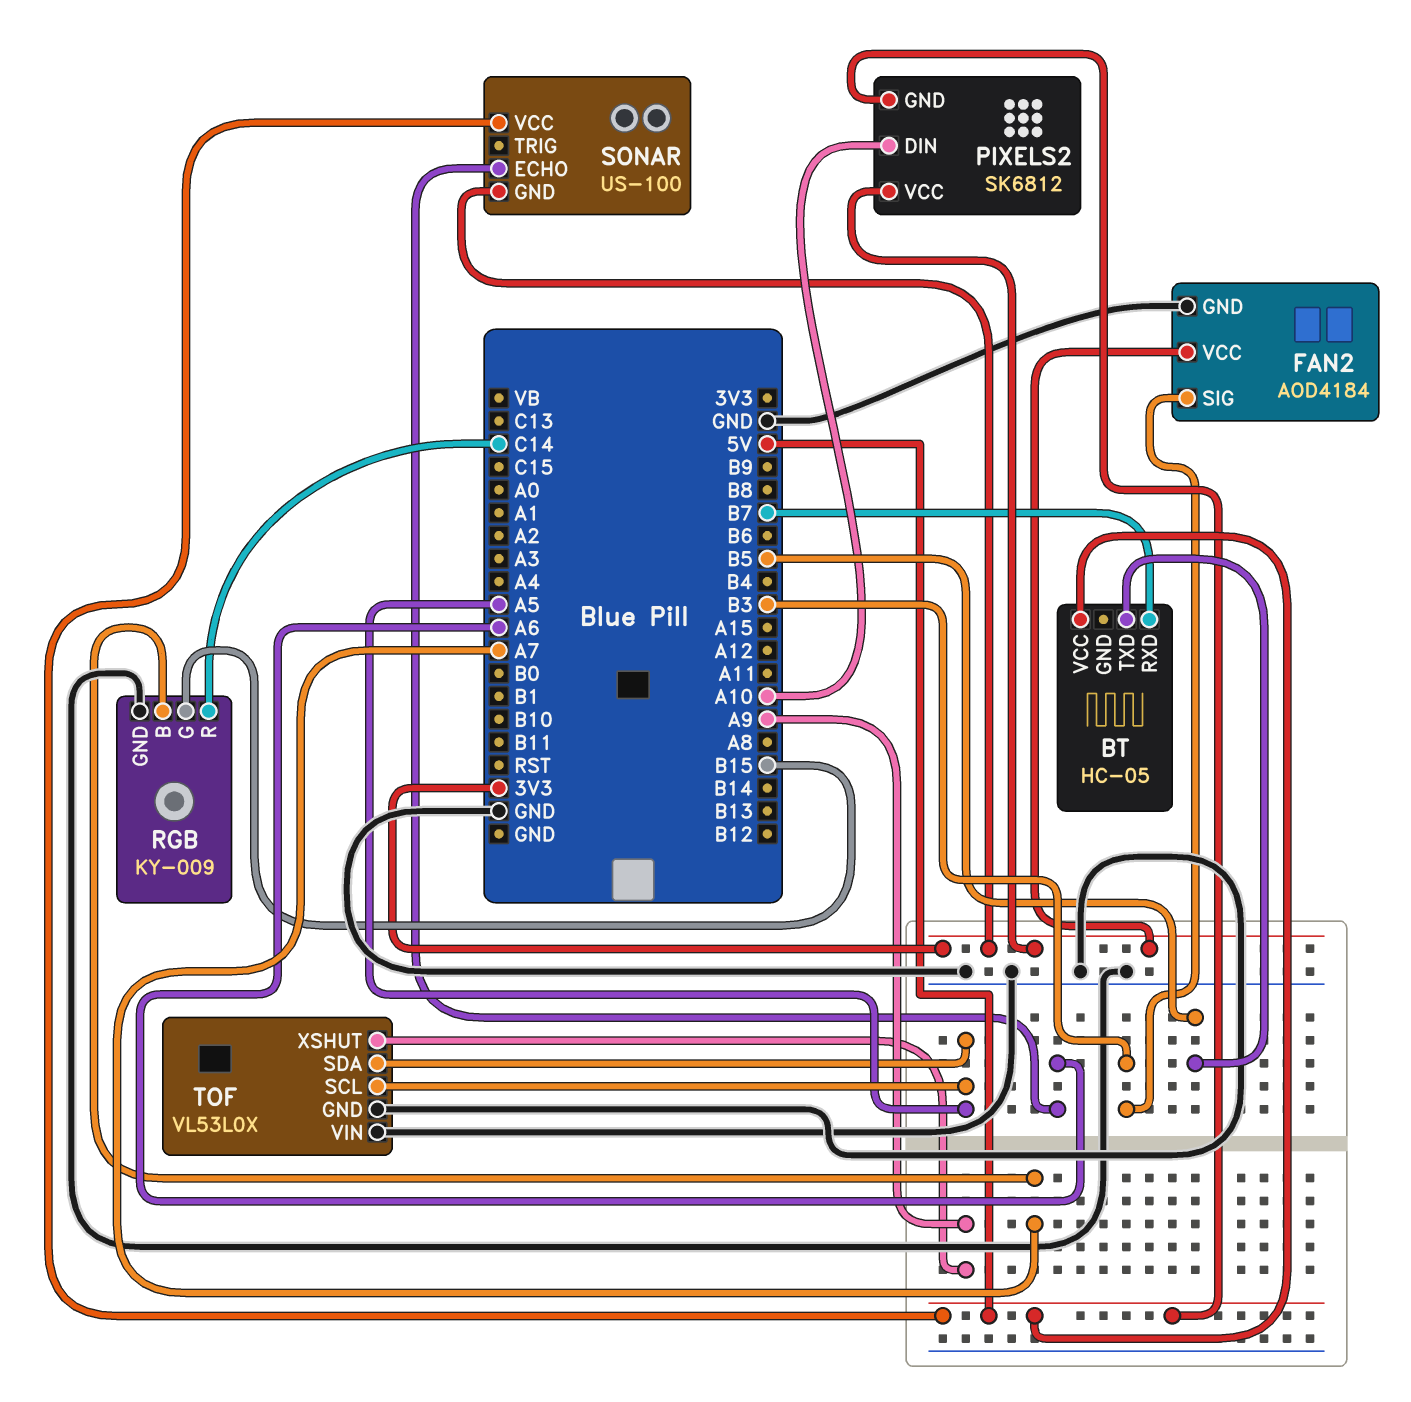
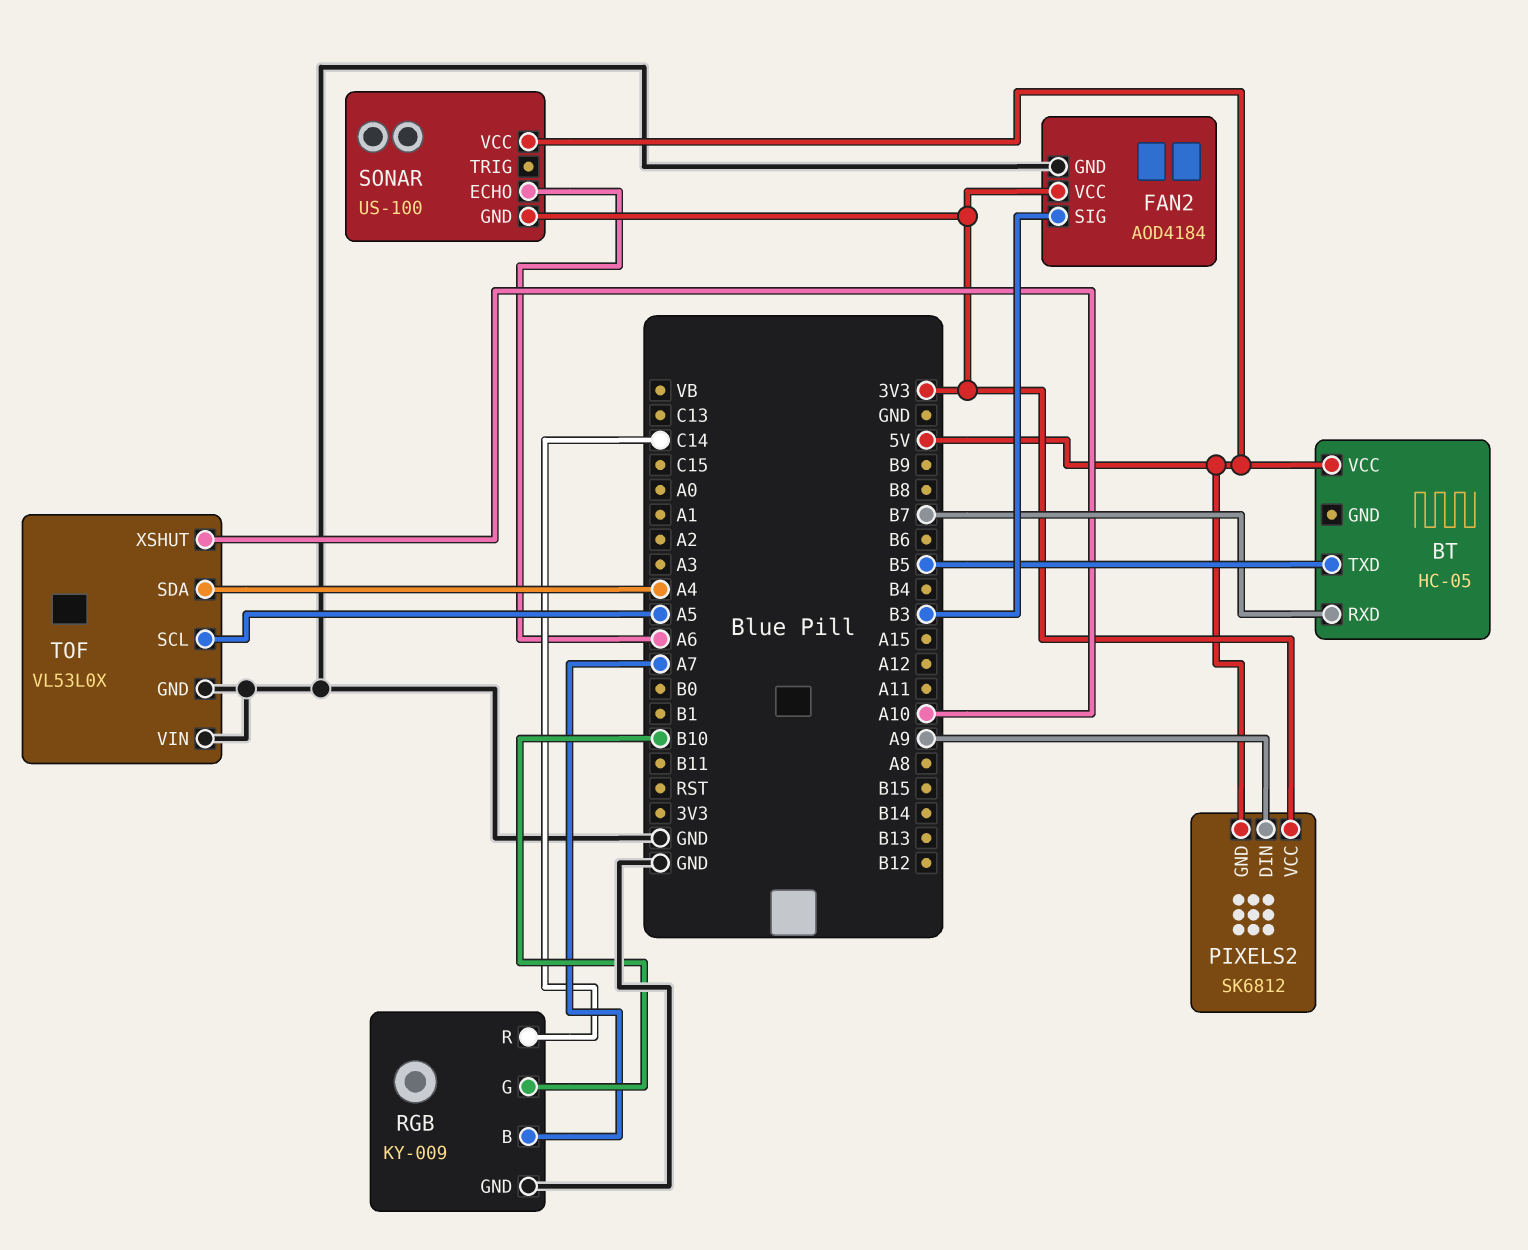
PIXELS2 pin DIN: A10 -> A9
RGB pin G: B15 -> B10
TOF pin SDA: A5 -> A4
TOF pin XSHUT: A9 -> A10

